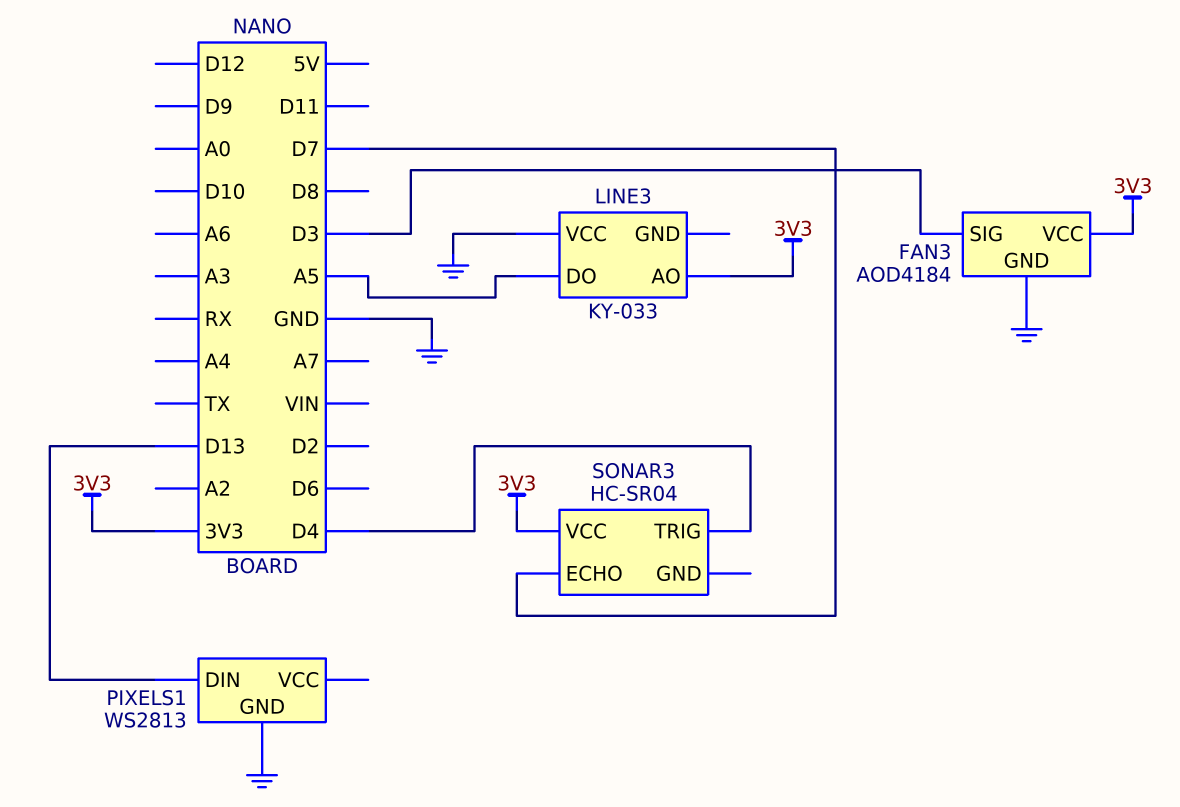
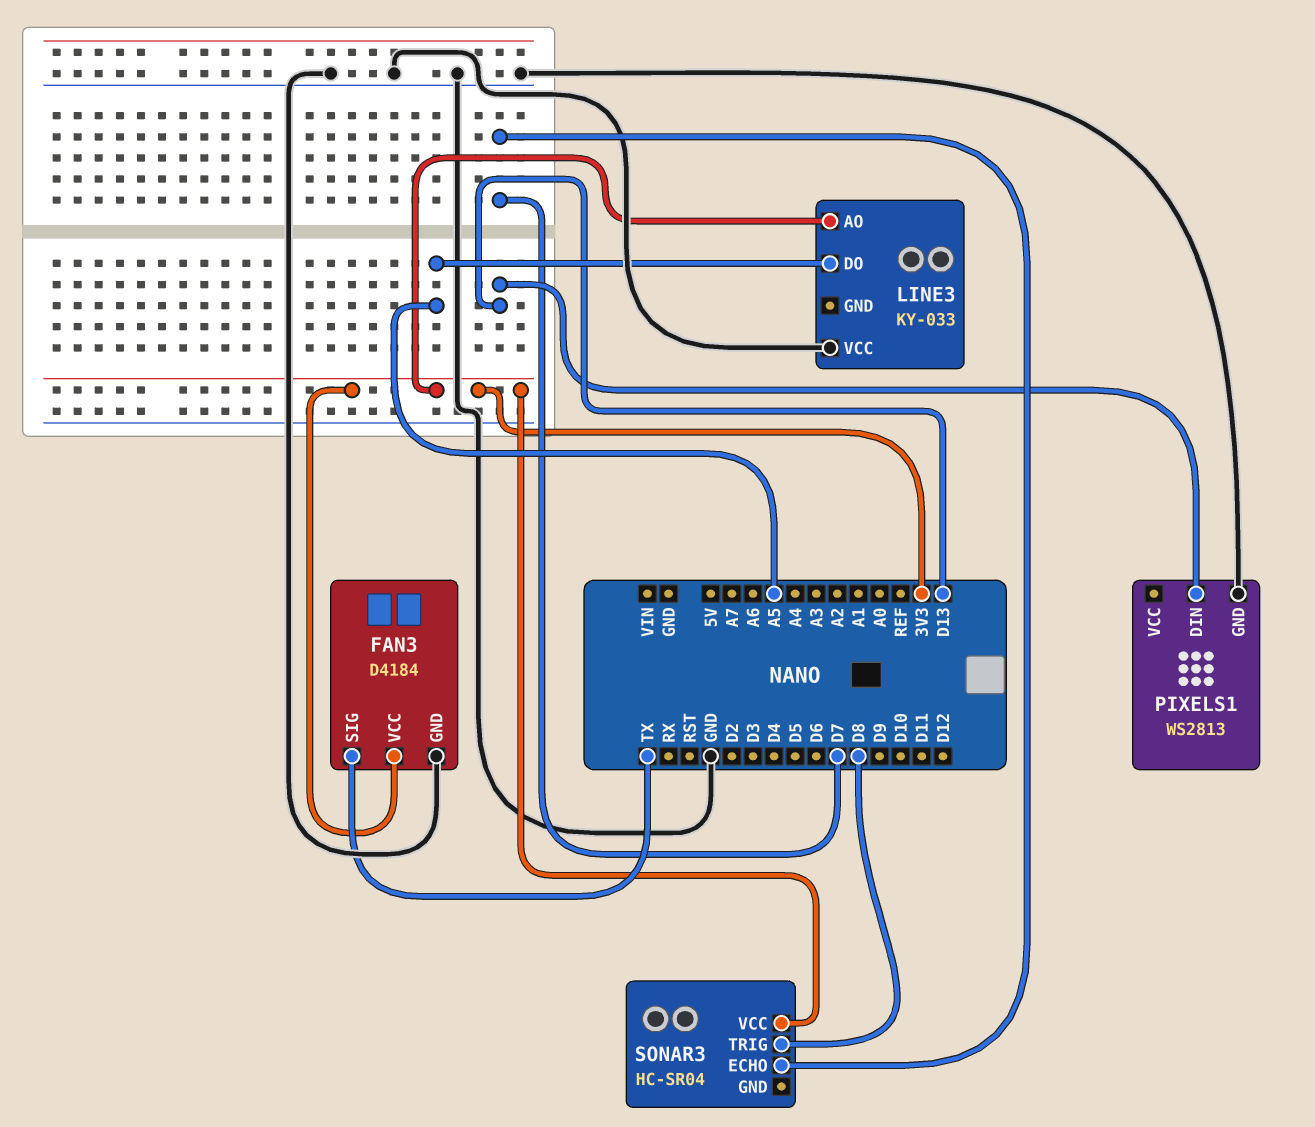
FAN3: AOD4184 -> D4184
FAN3 pin SIG: D3 -> TX
SONAR3 pin TRIG: D4 -> D8

